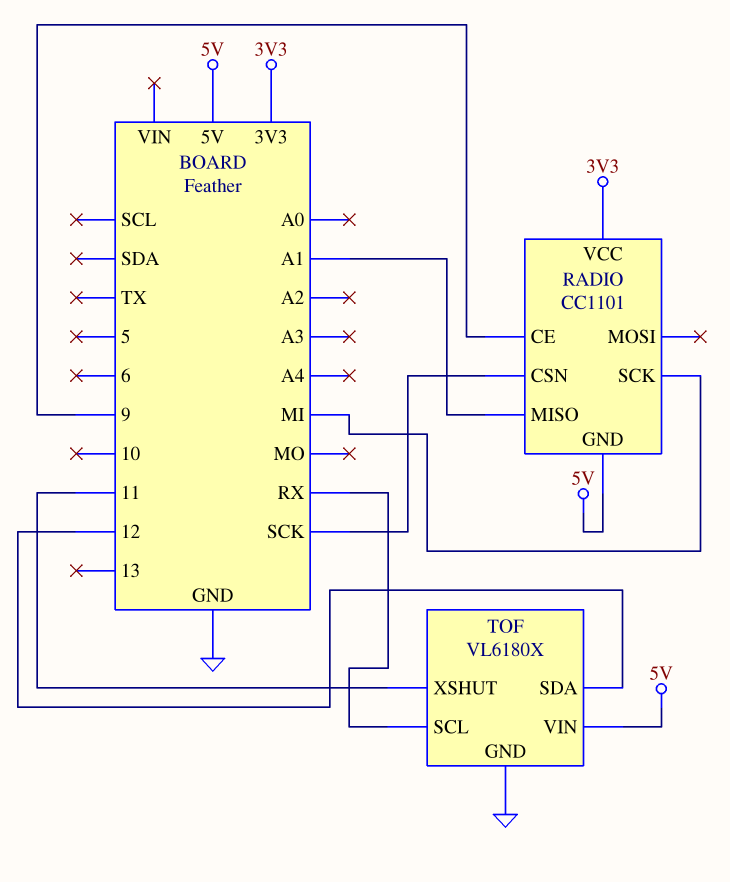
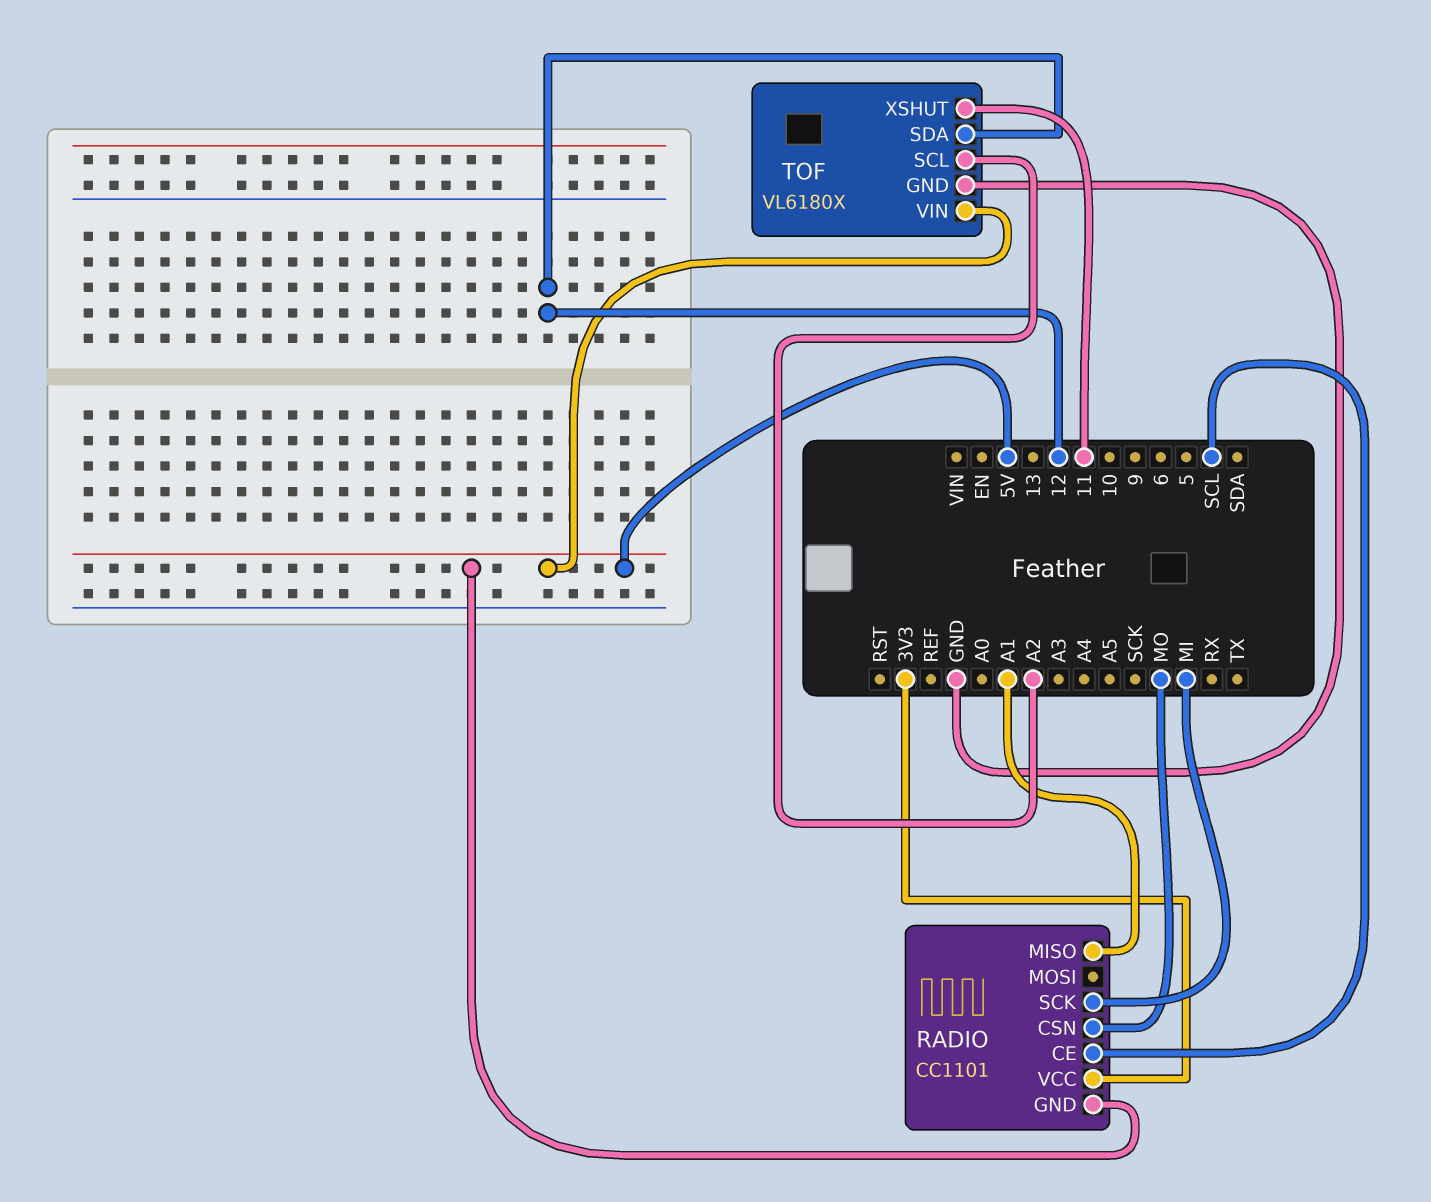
RADIO pin CE: 9 -> SCL
RADIO pin CSN: SCK -> MO
TOF pin SCL: RX -> A2

